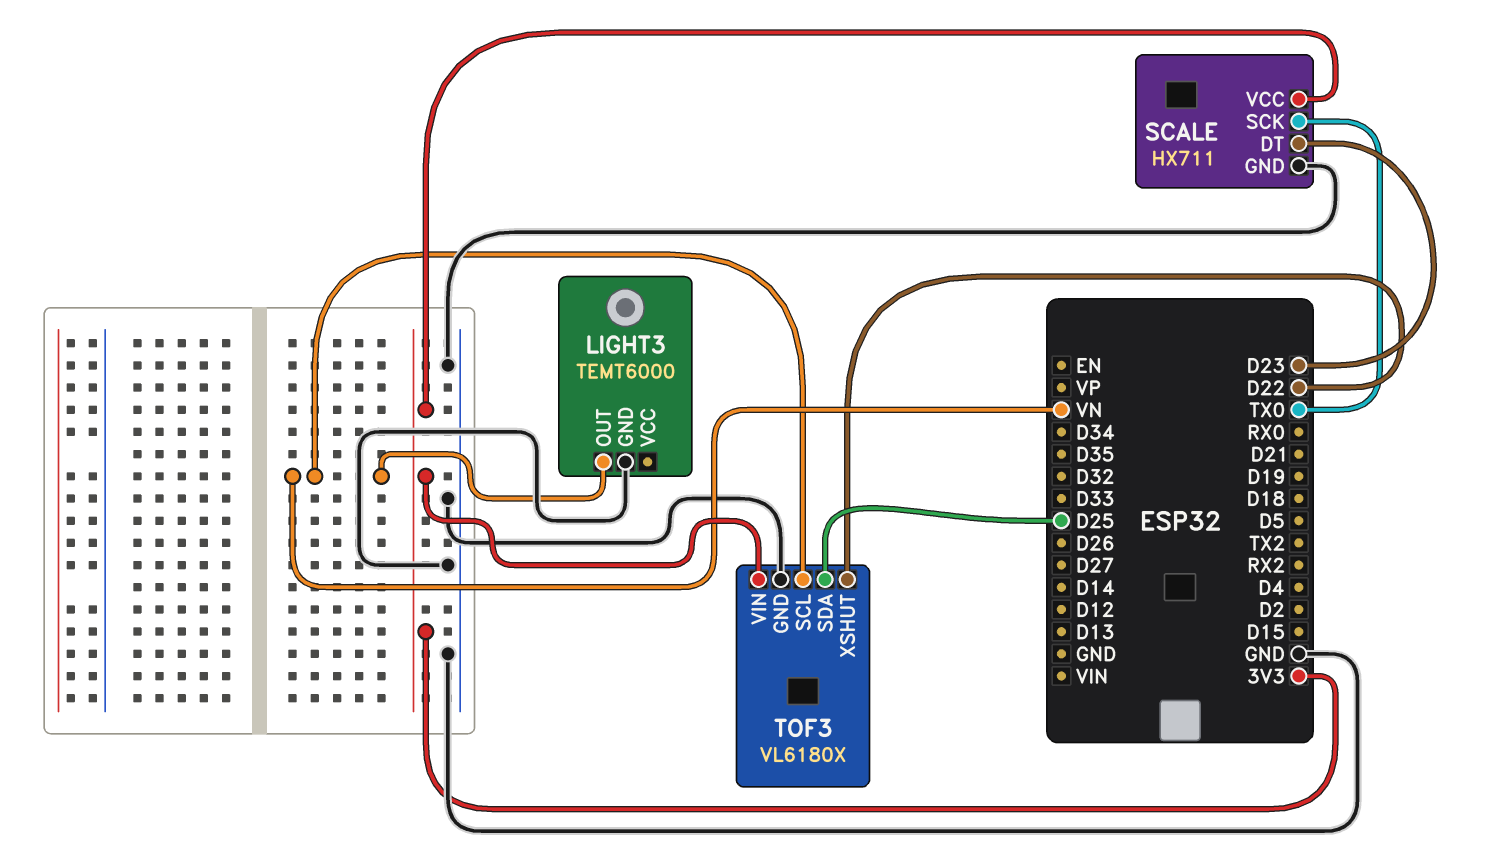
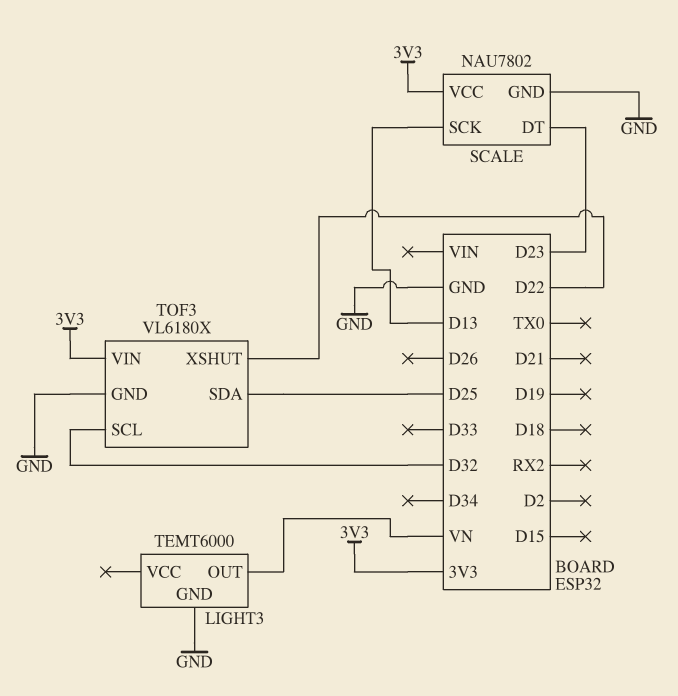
SCALE: HX711 -> NAU7802
SCALE pin SCK: TX0 -> D13
TOF3 pin SCL: VN -> D32

